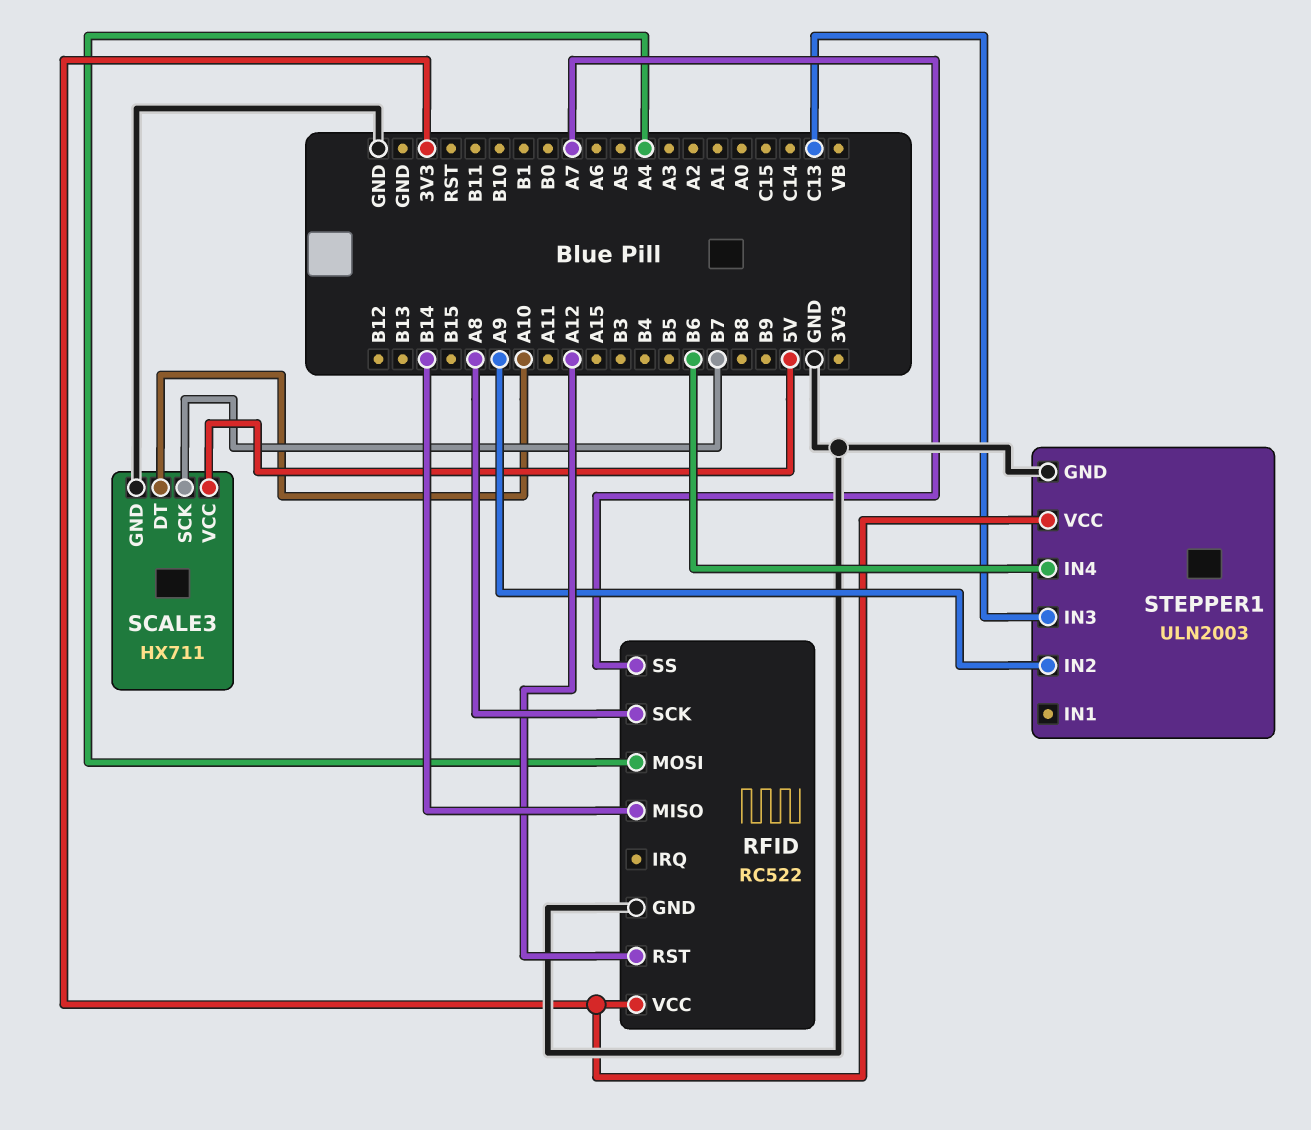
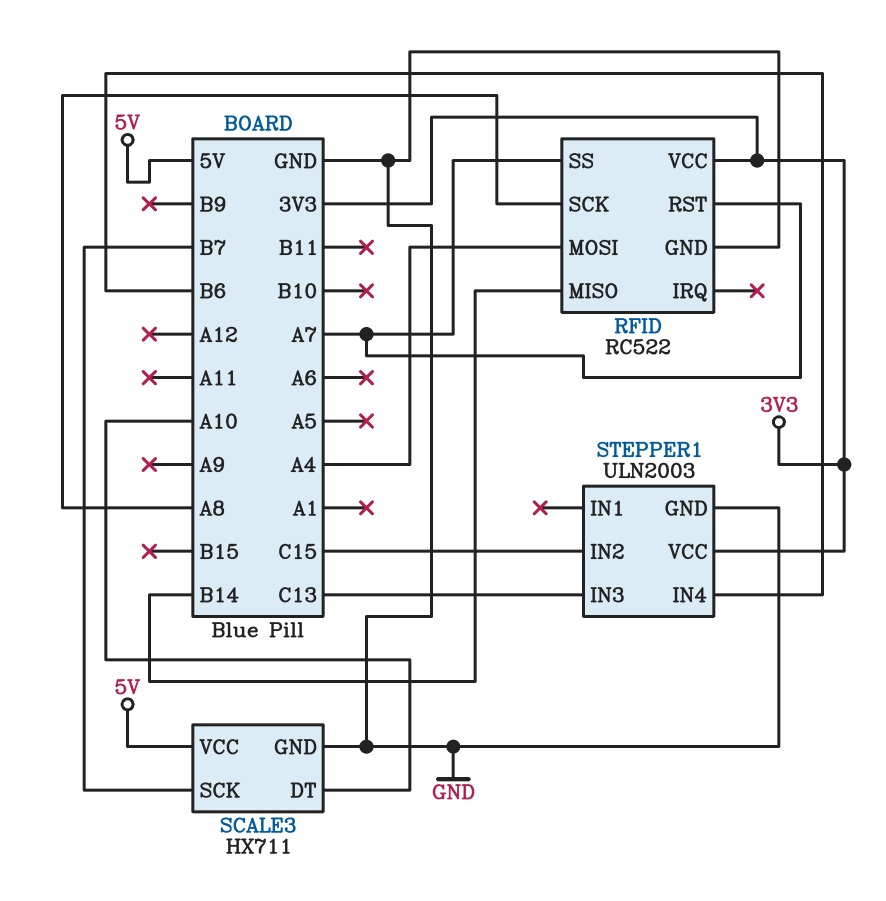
RFID pin RST: A12 -> A7
STEPPER1 pin IN2: A9 -> C15

